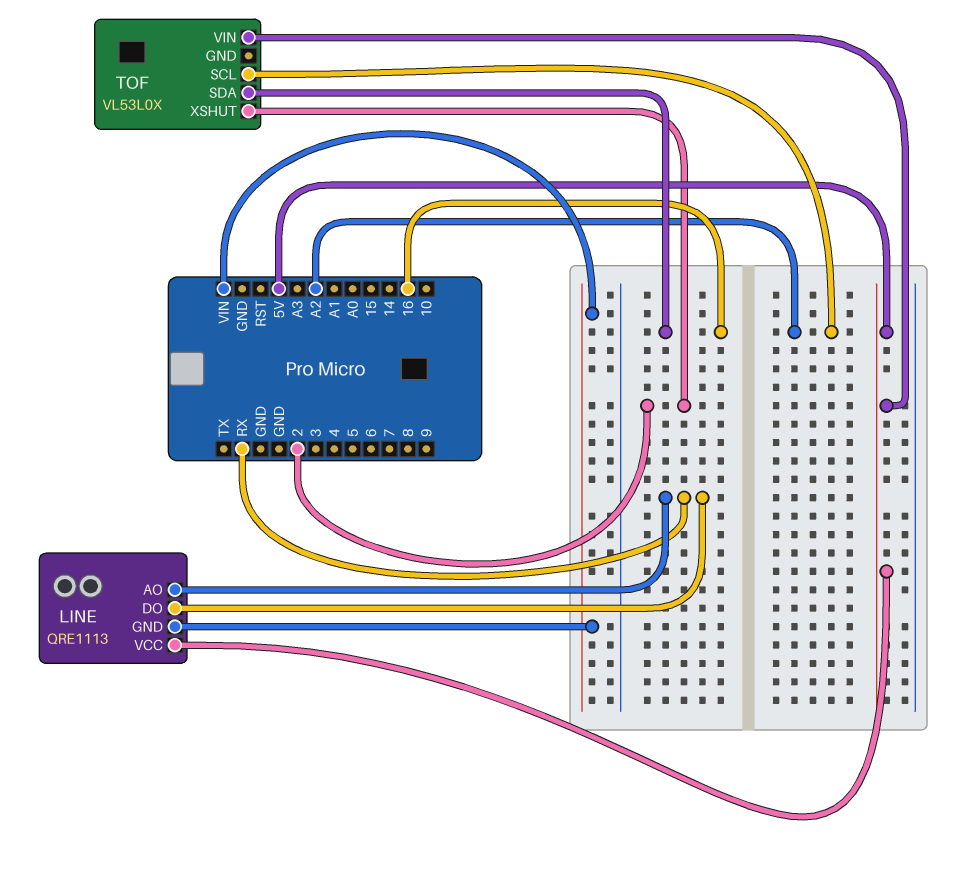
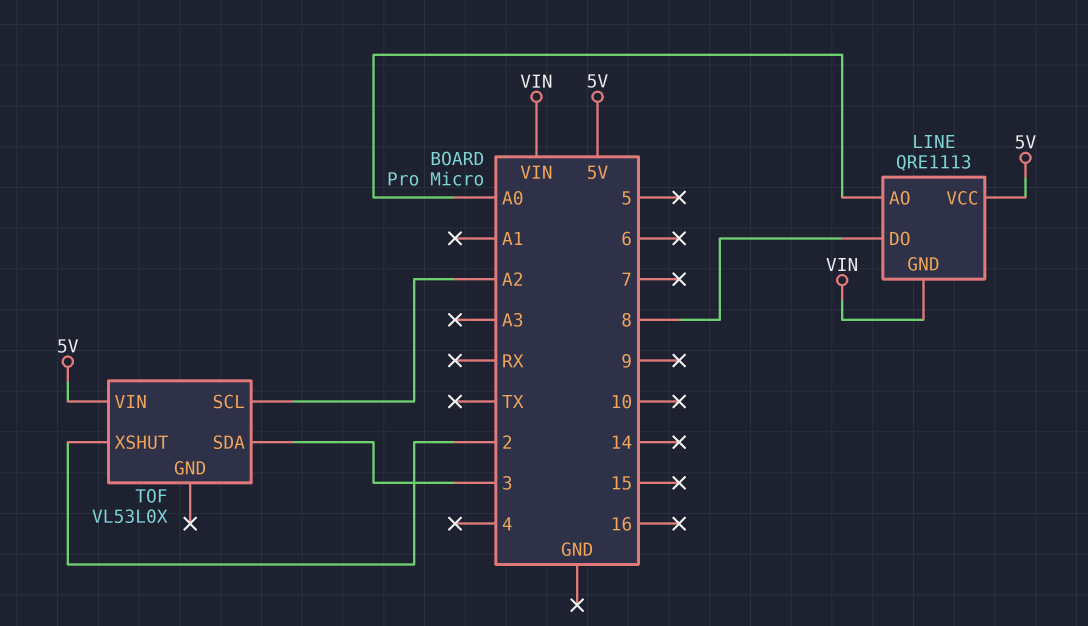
LINE pin AO: RX -> A0
LINE pin DO: RX -> 8
TOF pin SDA: 16 -> 3

